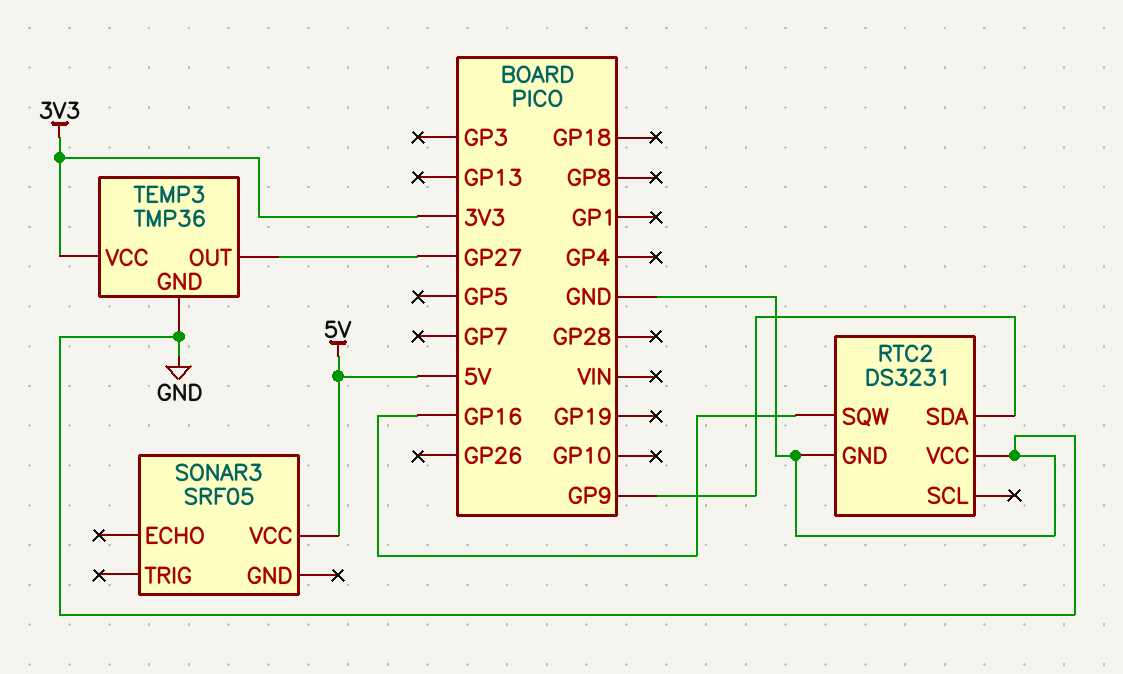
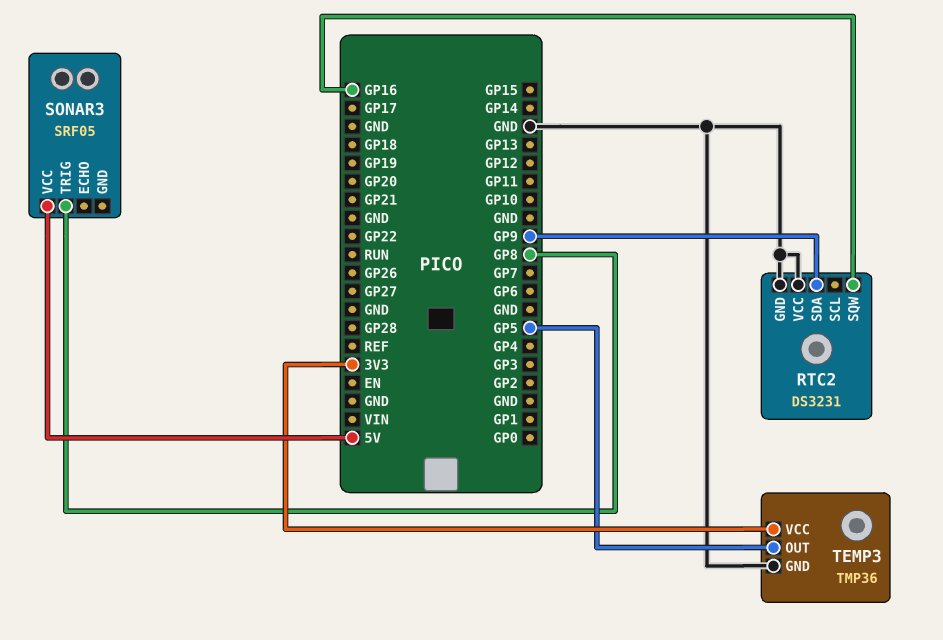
SONAR3 pin TRIG: none -> GP8
TEMP3 pin OUT: GP27 -> GP5

